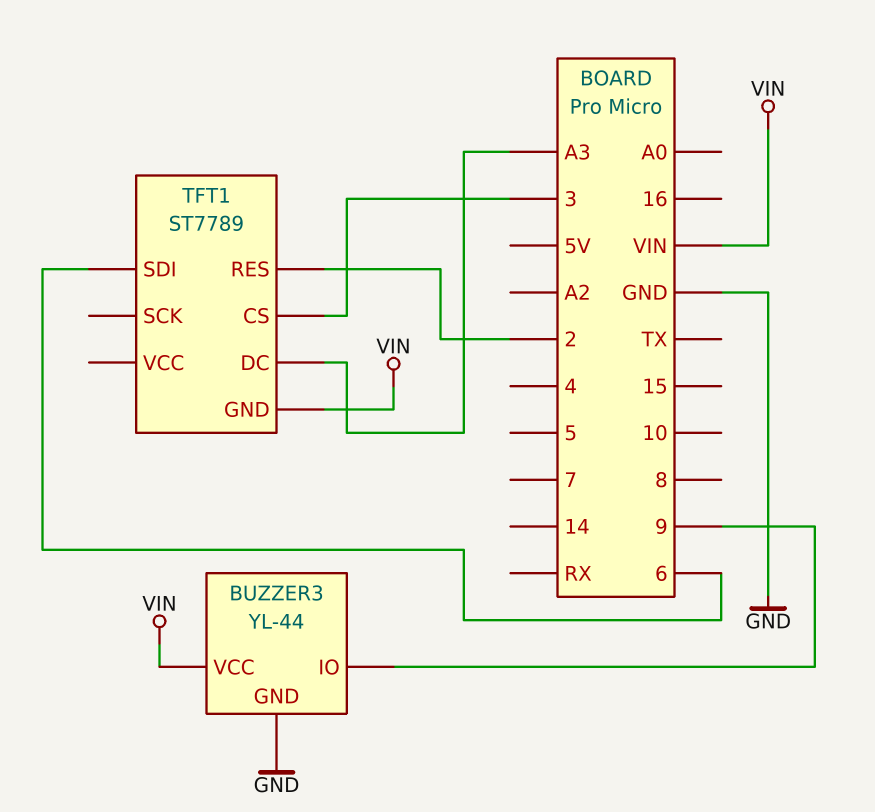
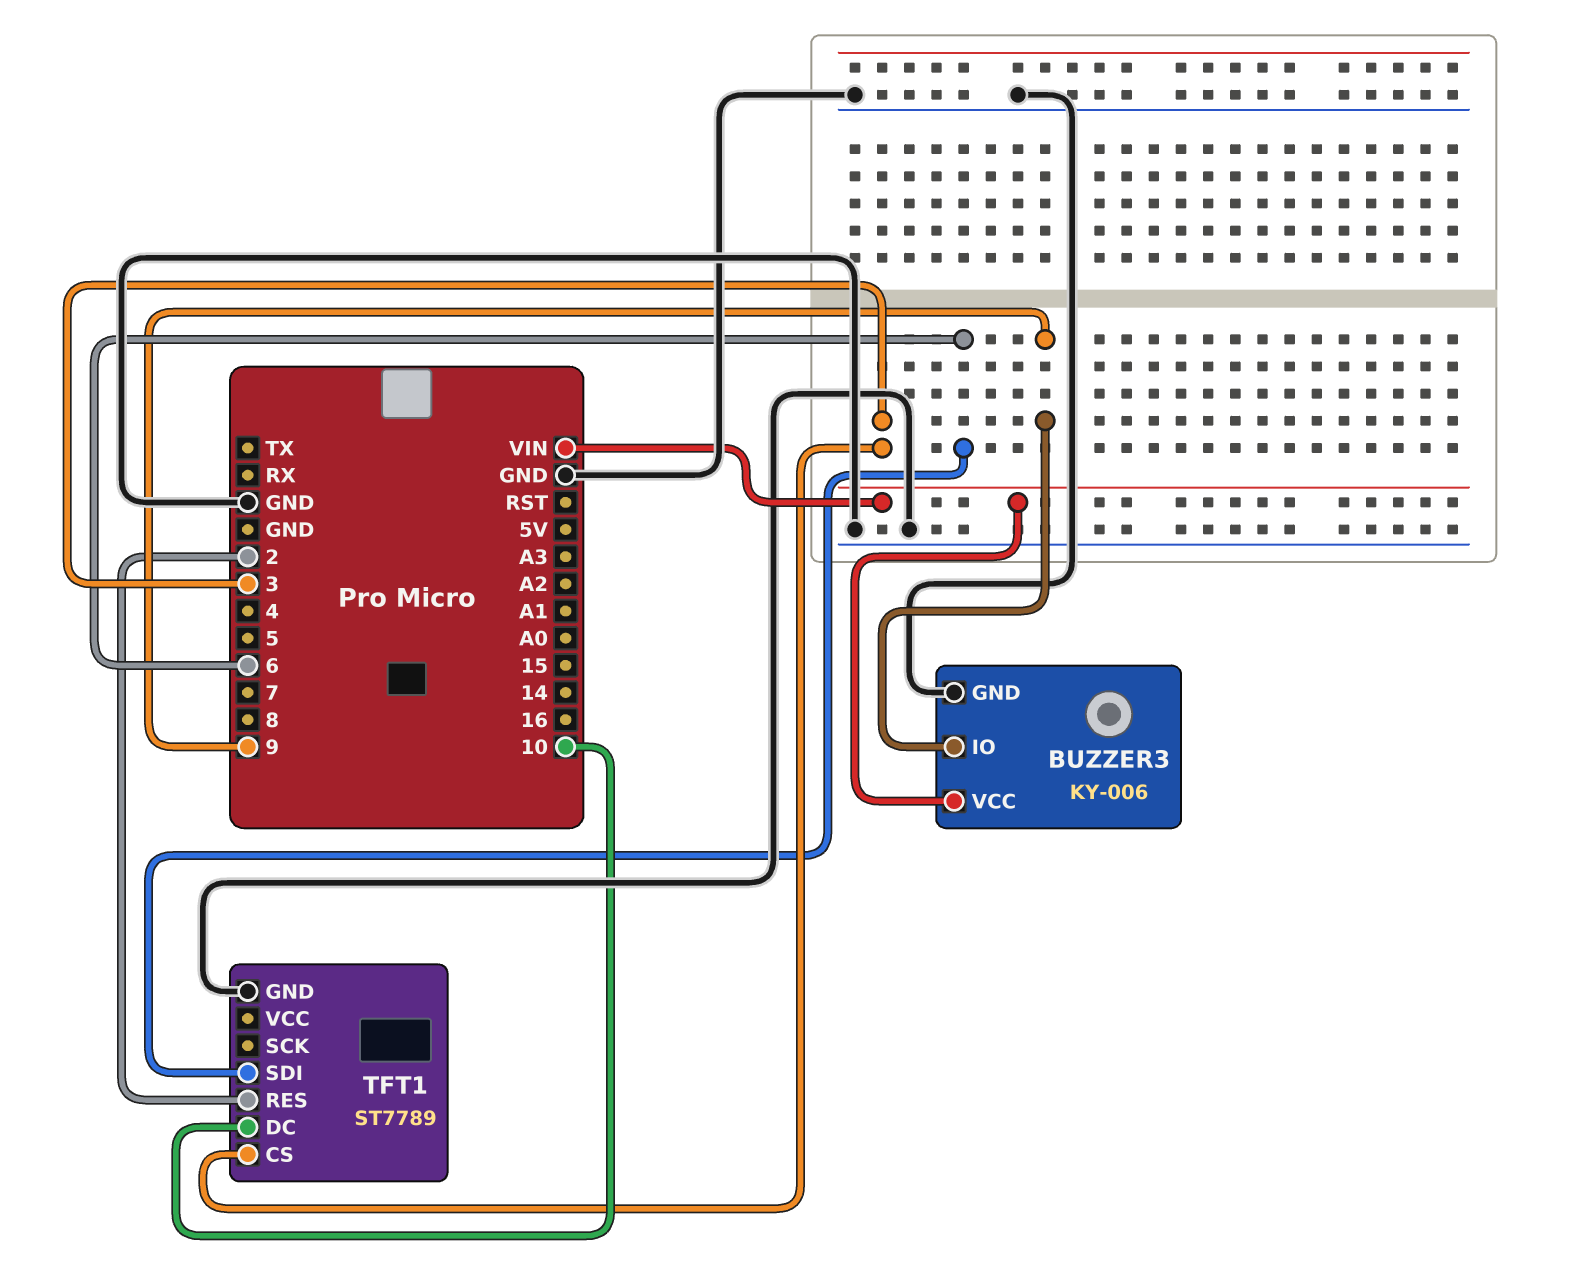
BUZZER3: YL-44 -> KY-006
TFT1 pin DC: A3 -> 10
TFT1 pin GND: VIN -> GND

